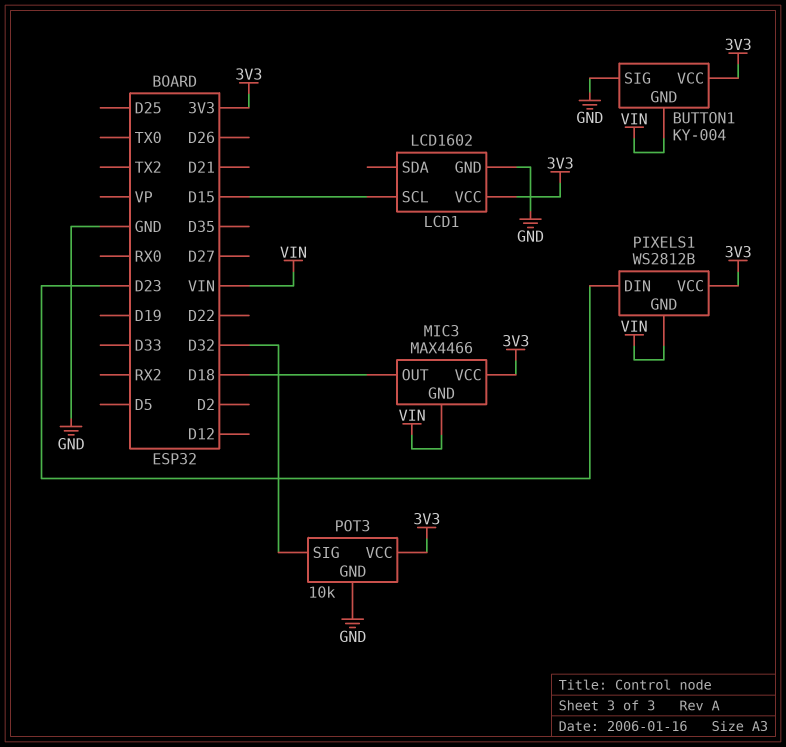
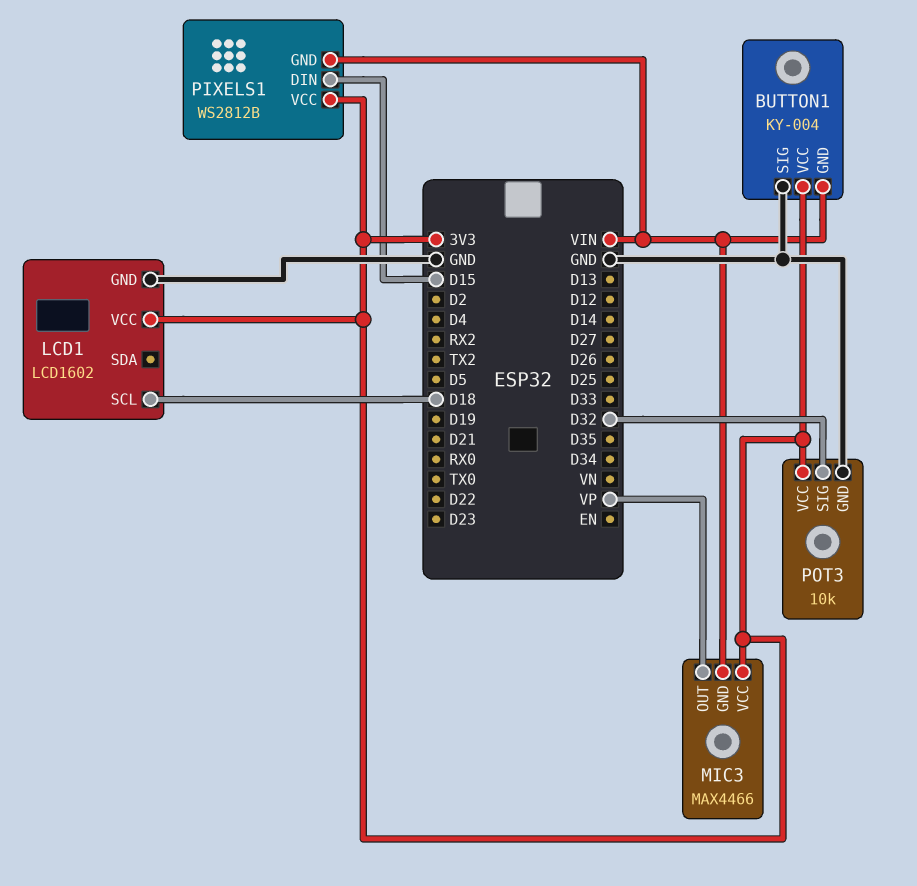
LCD1 pin SCL: D15 -> D18
MIC3 pin OUT: D18 -> VP
PIXELS1 pin DIN: D23 -> D15

